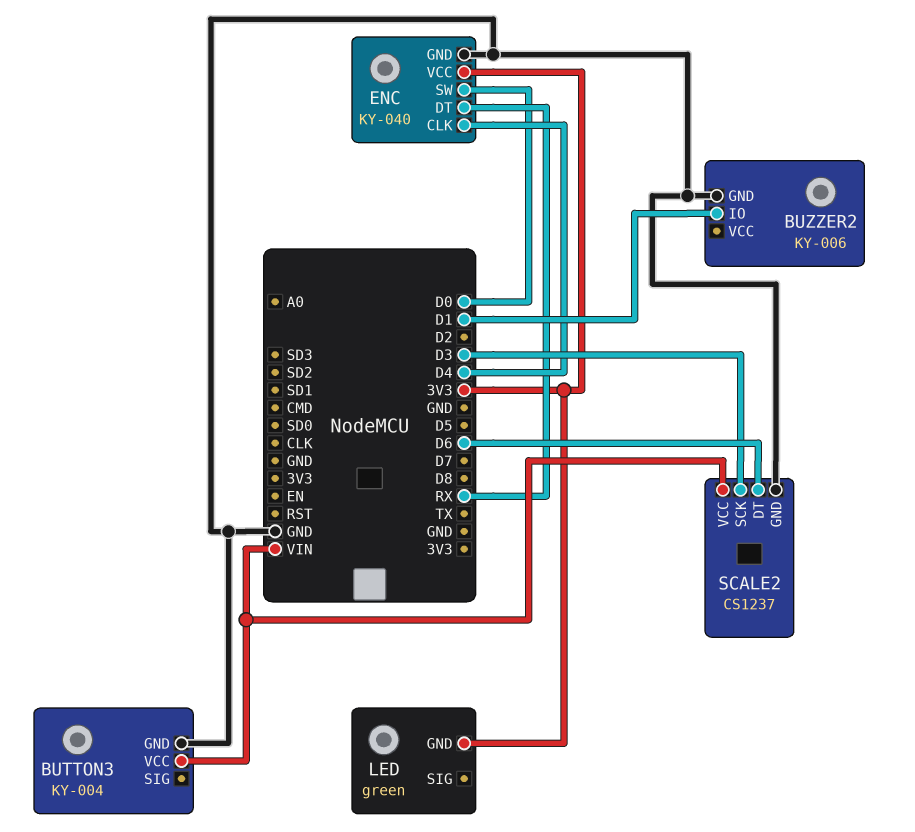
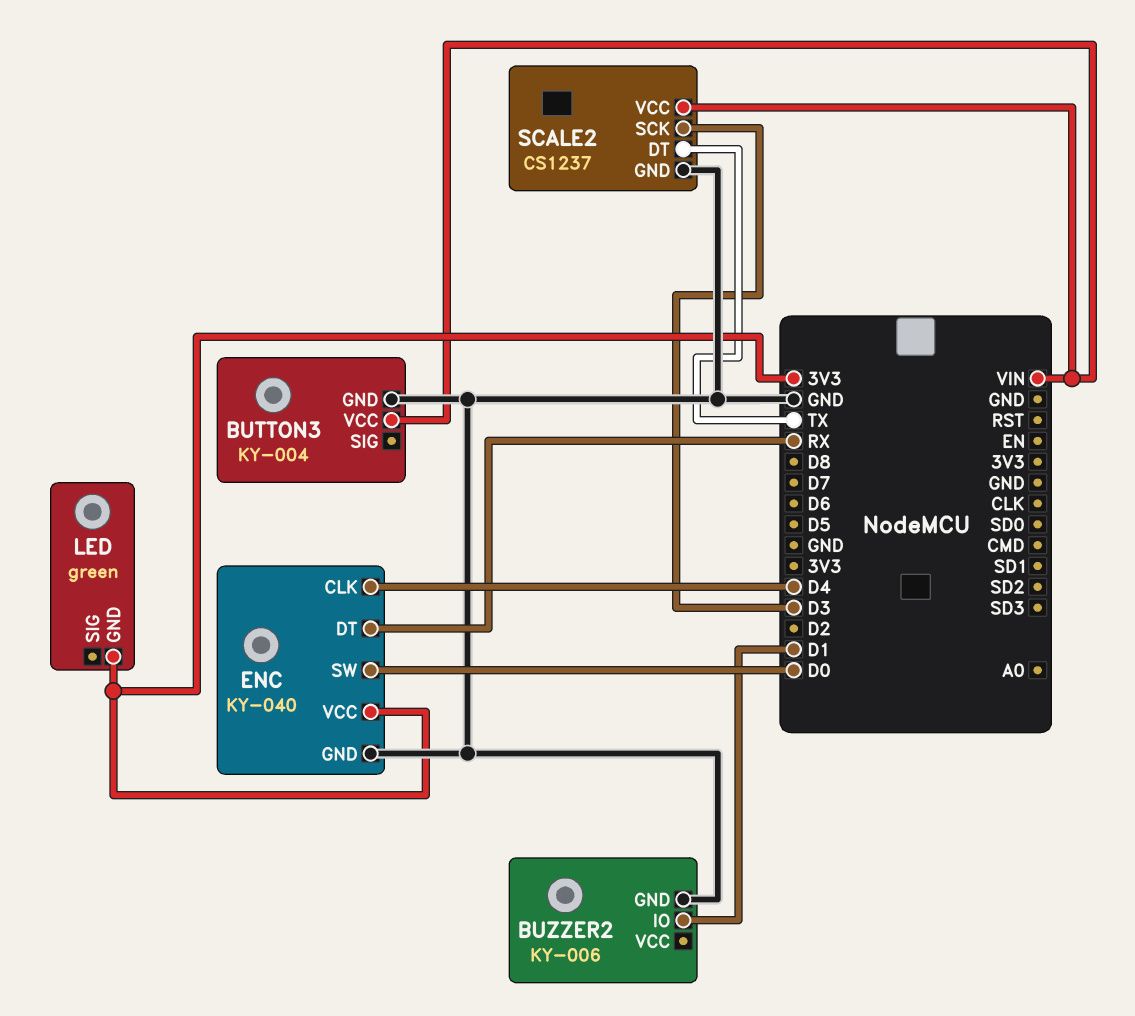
SCALE2 pin DT: D6 -> TX

